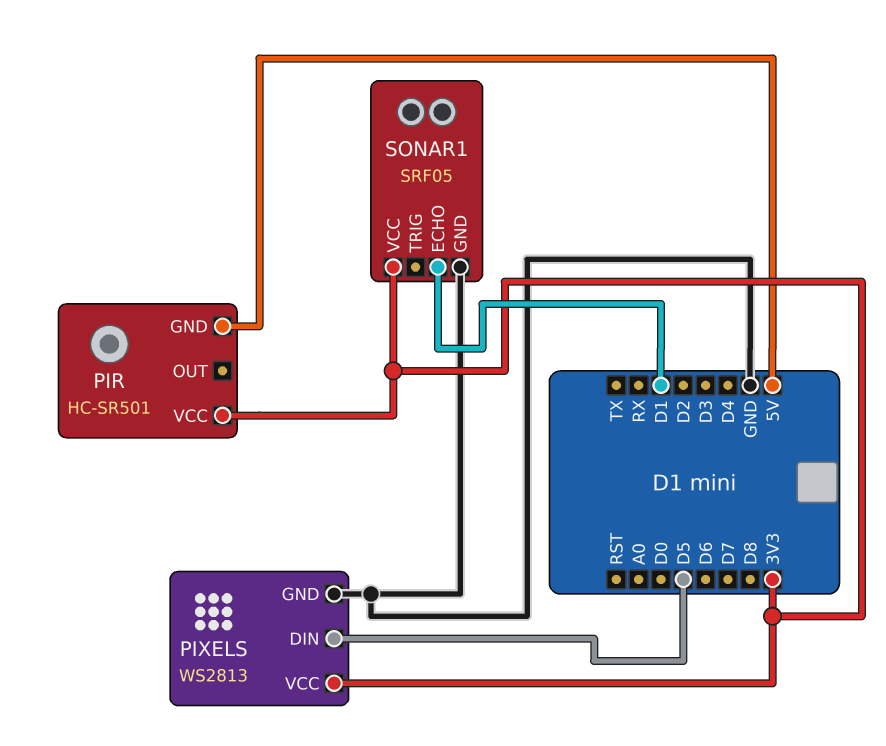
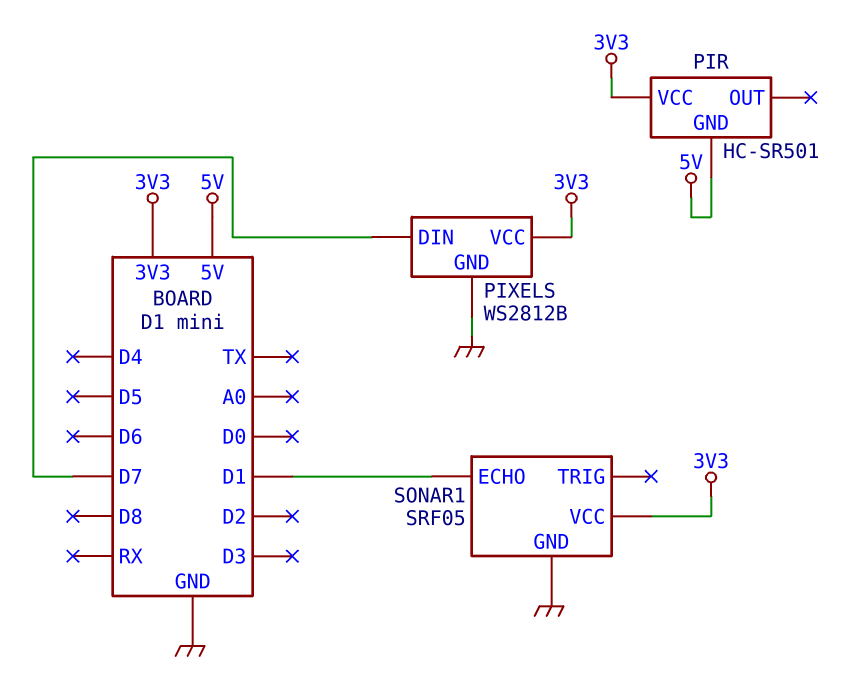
PIXELS: WS2813 -> WS2812B
PIXELS pin DIN: D5 -> D7

